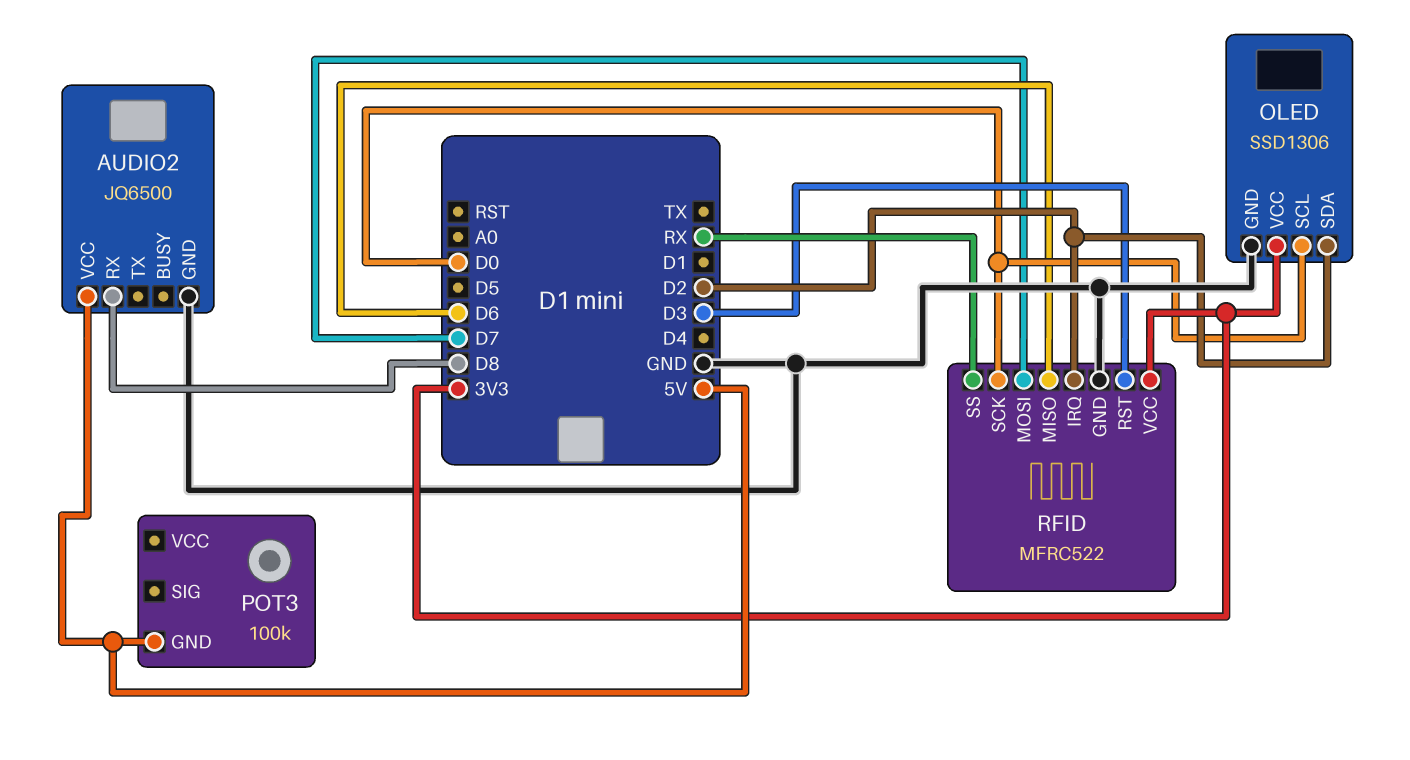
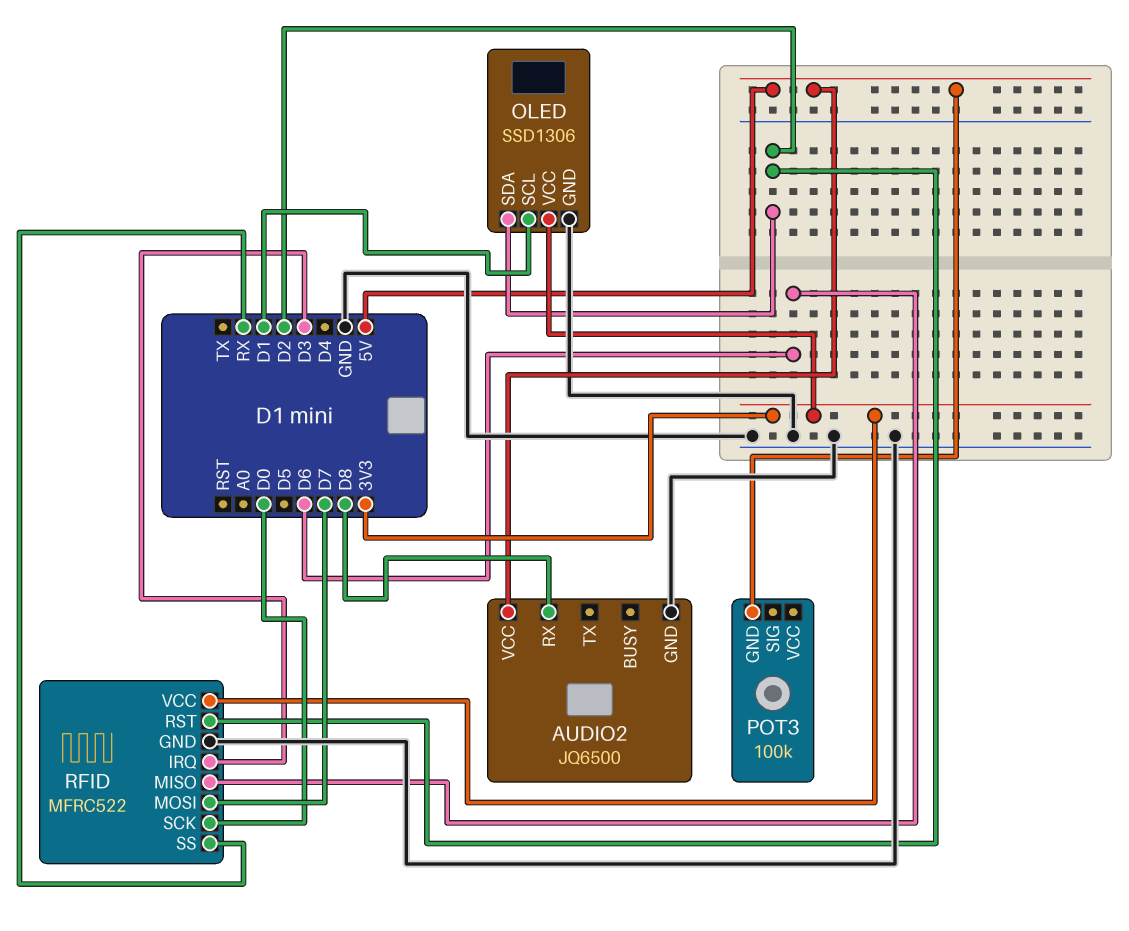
OLED pin SCL: D0 -> D1
RFID pin IRQ: D2 -> D3
RFID pin RST: D3 -> D2

